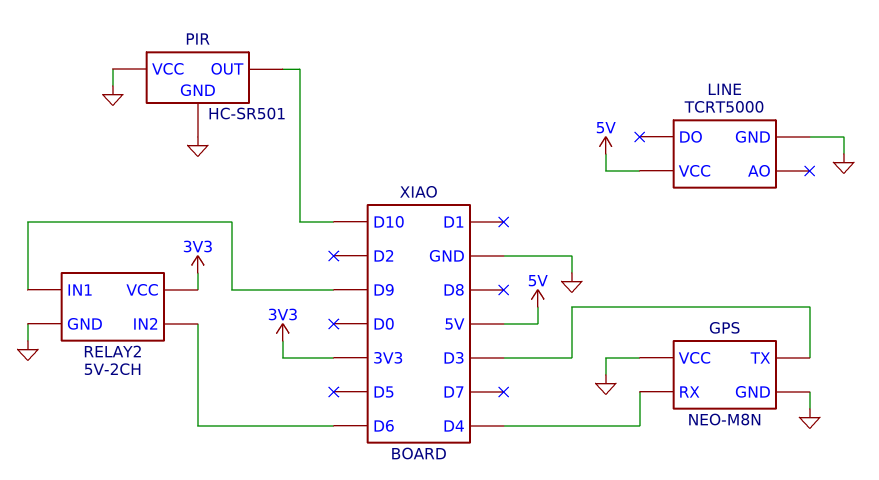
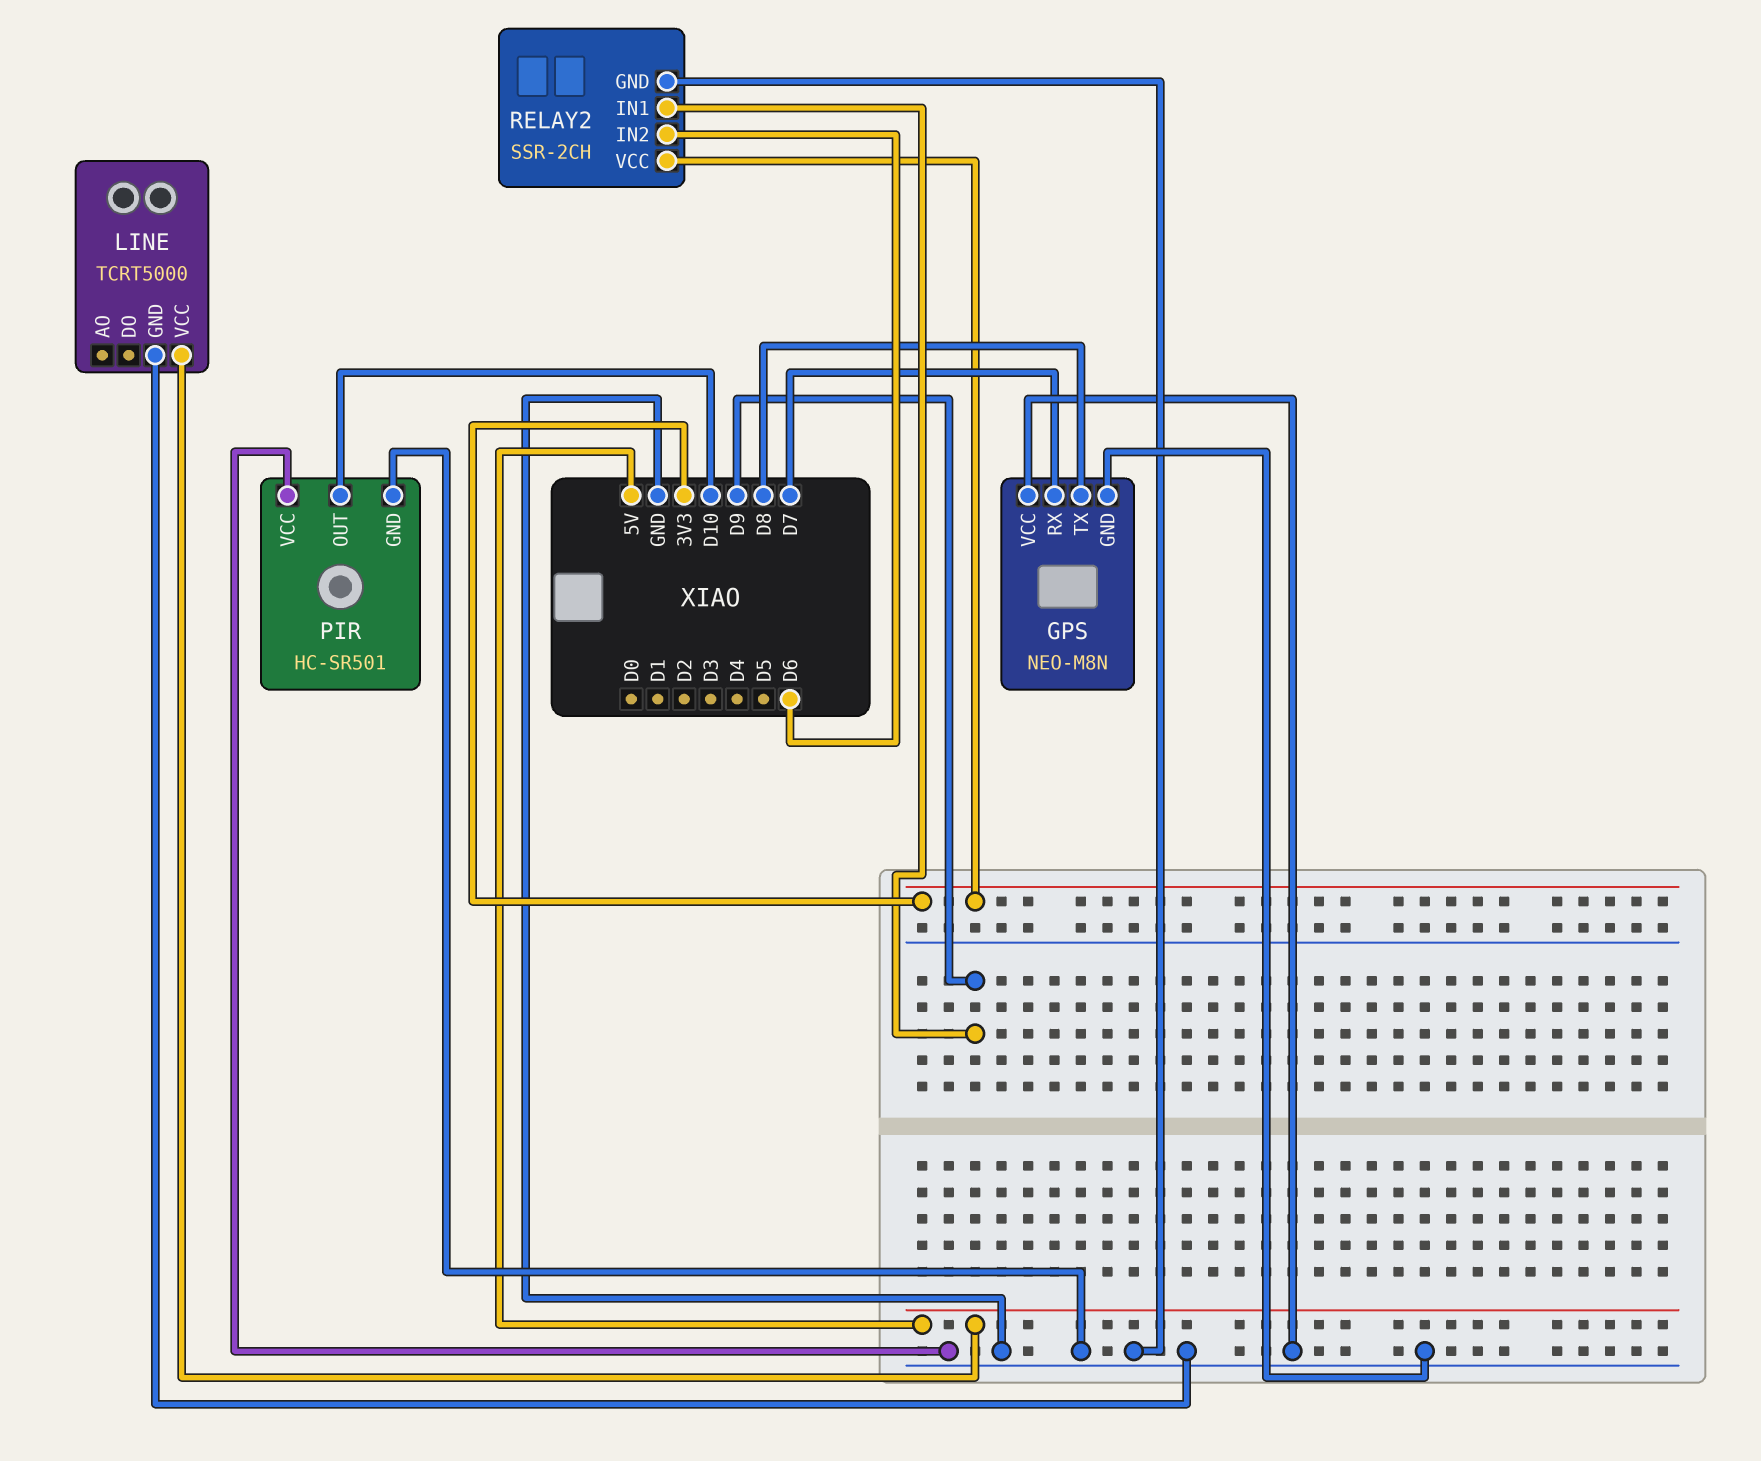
GPS pin RX: D4 -> D7
GPS pin TX: D3 -> D8
RELAY2: 5V-2CH -> SSR-2CH

